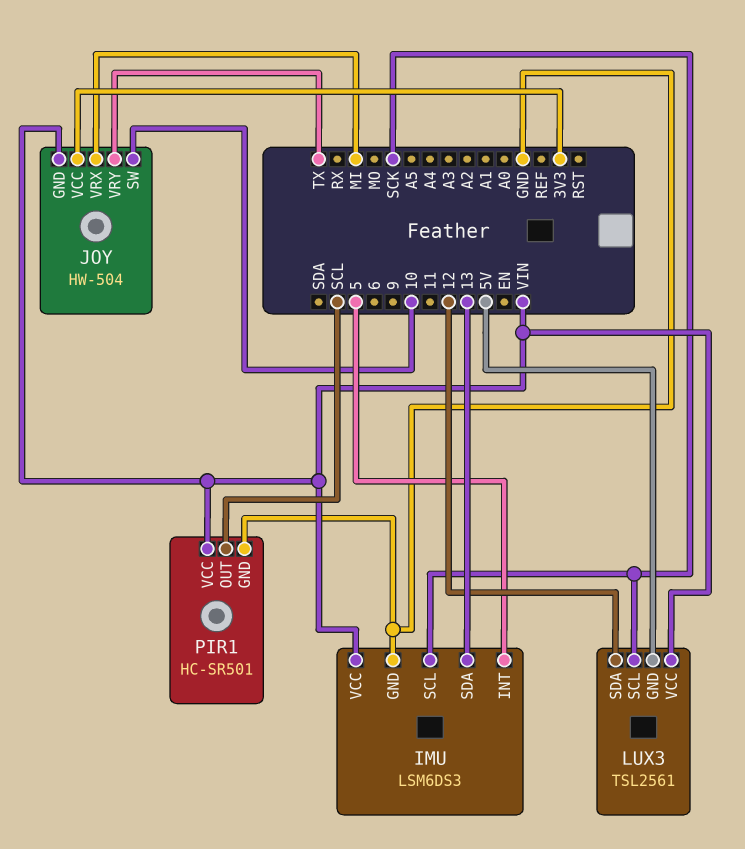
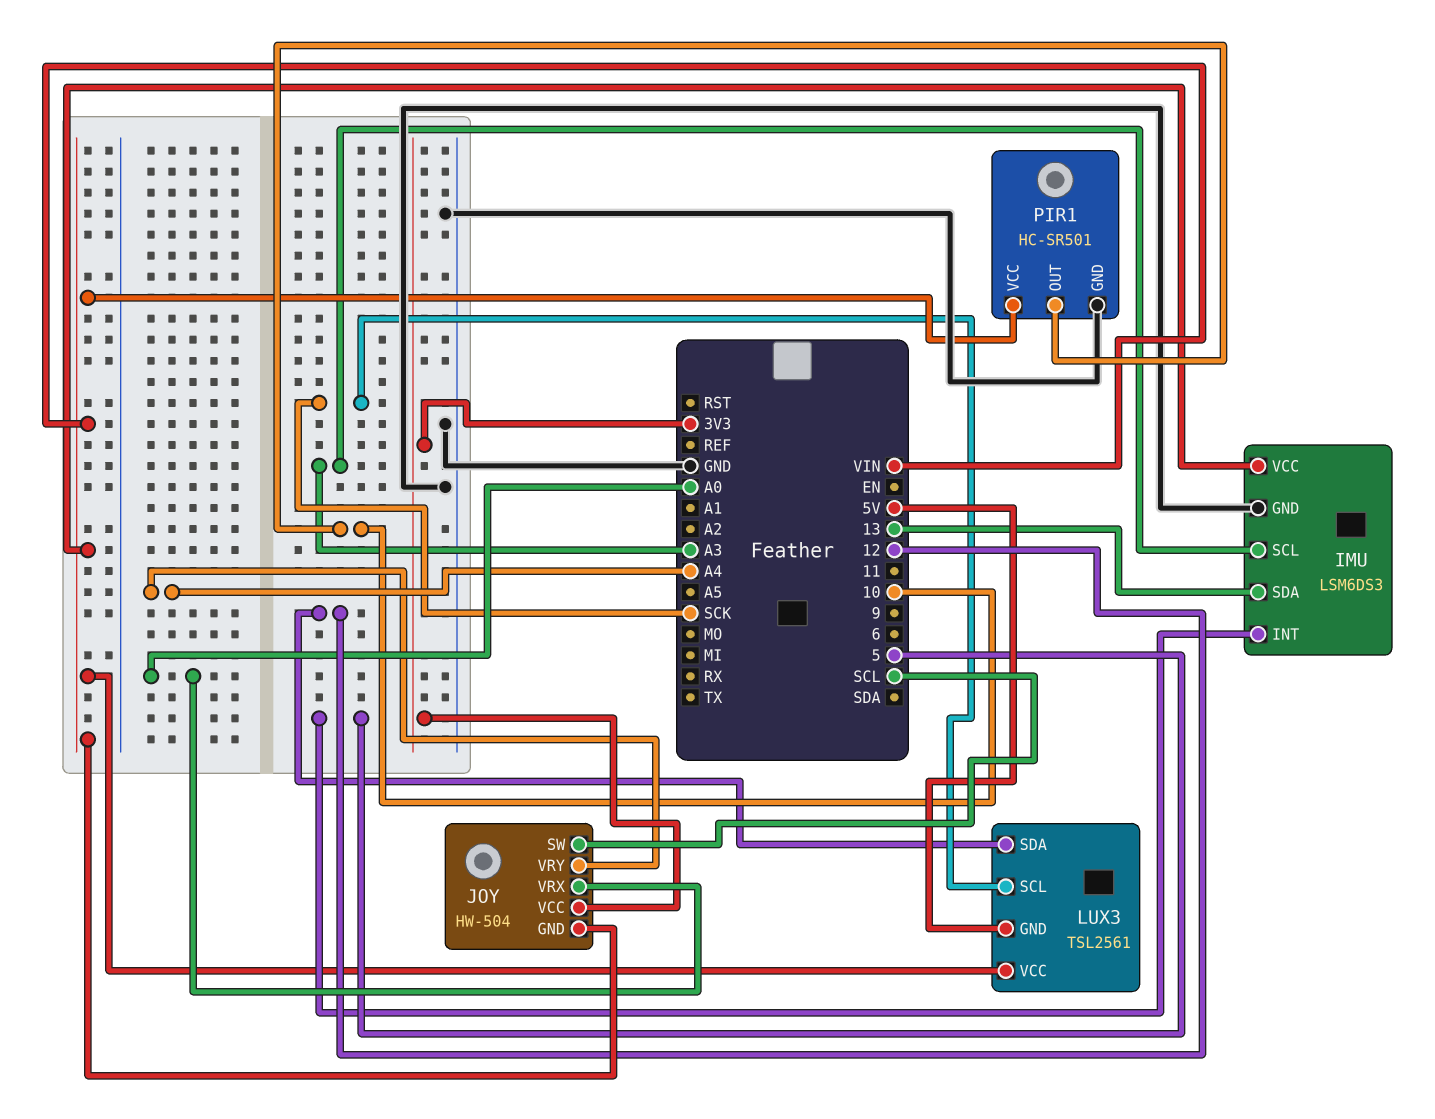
IMU pin SCL: SCK -> A3
JOY pin SW: 10 -> SCL
JOY pin VRX: MI -> A0
JOY pin VRY: TX -> A4
PIR1 pin OUT: SCL -> 10

